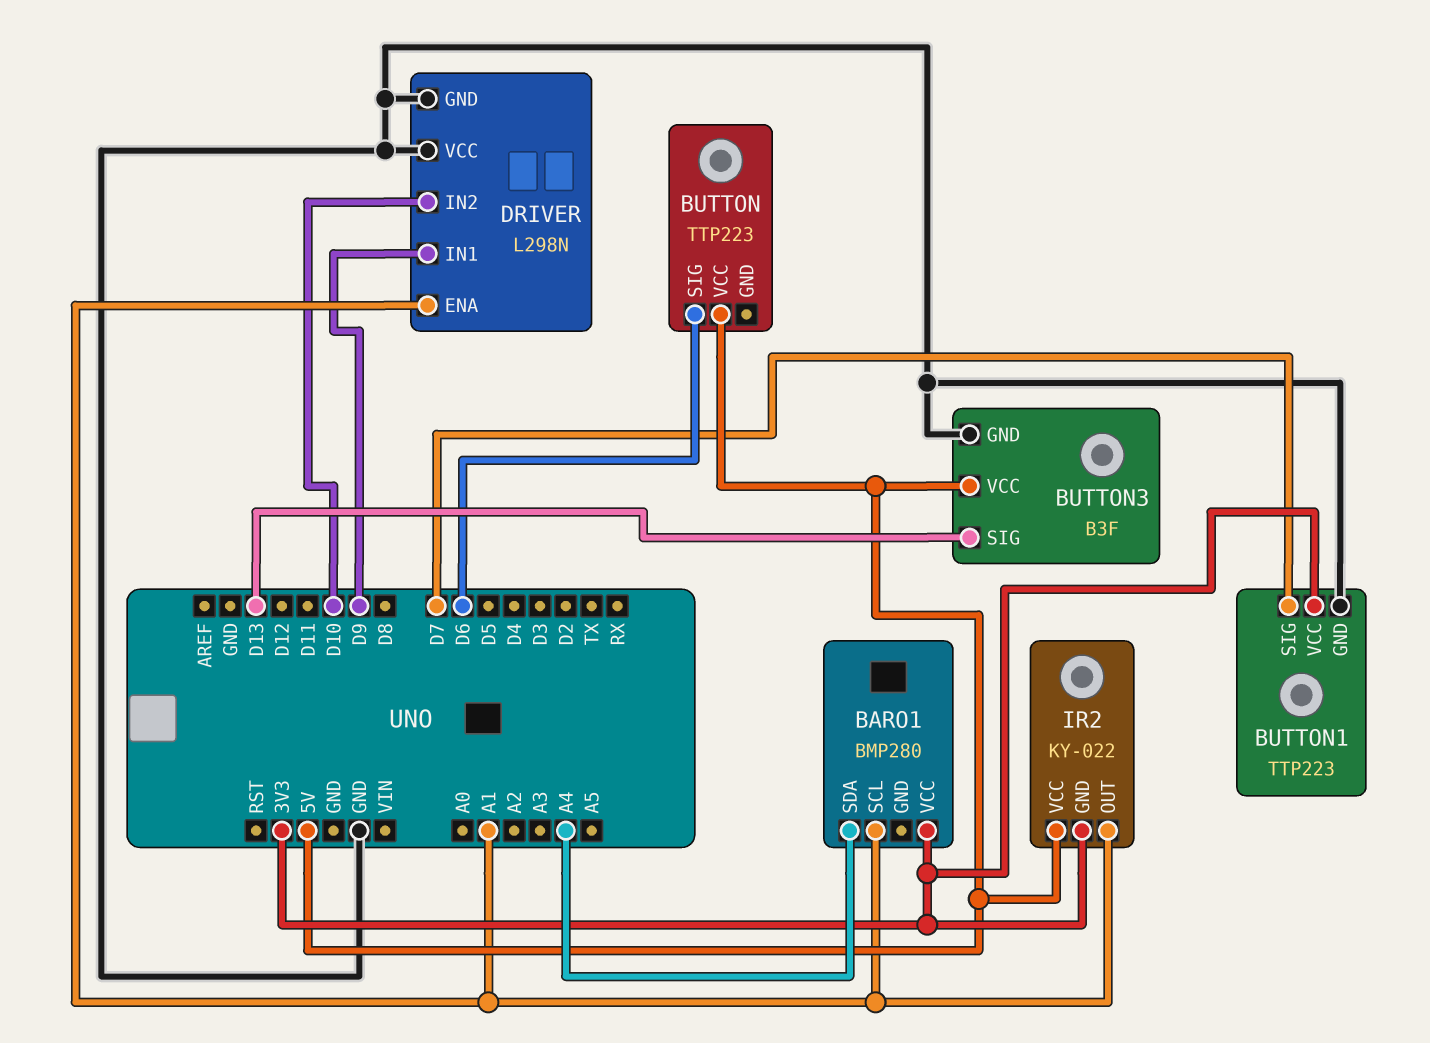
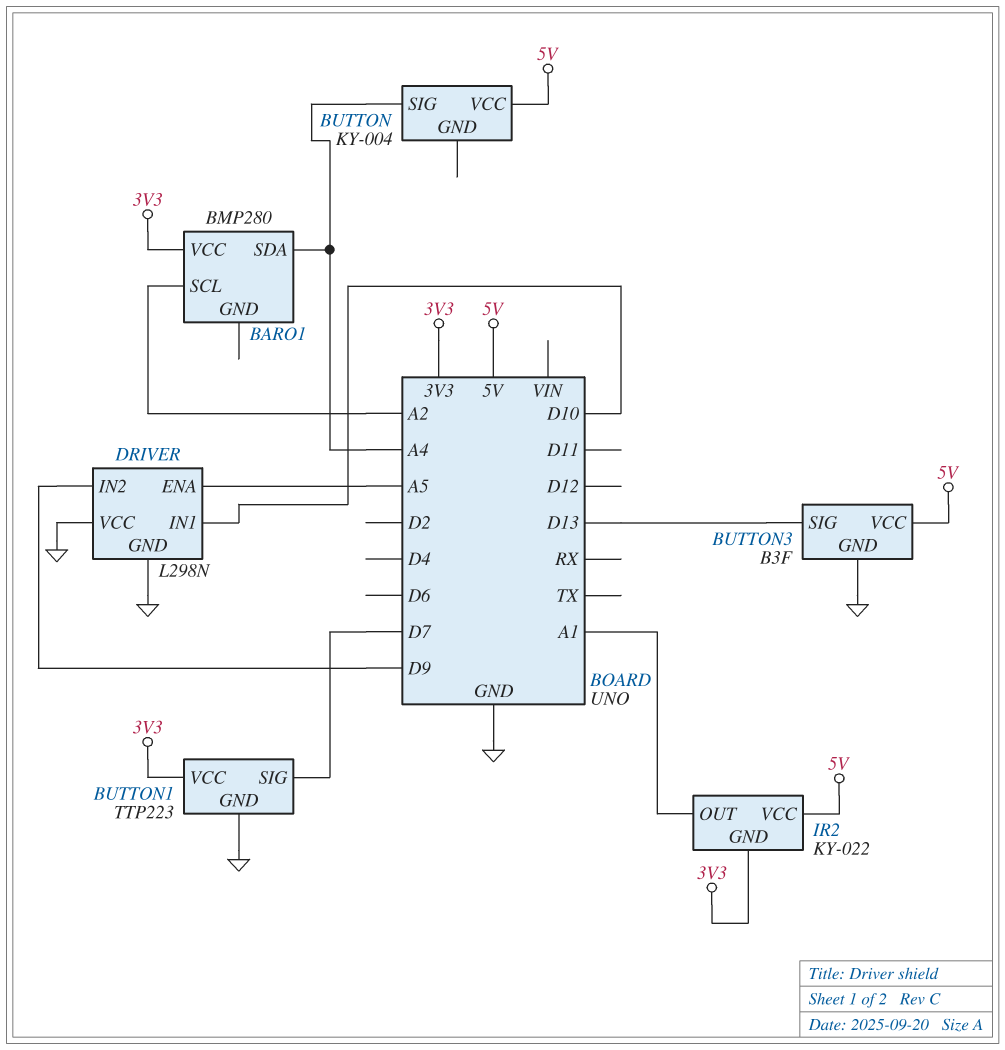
BARO1 pin SCL: A1 -> A2
BUTTON: TTP223 -> KY-004
BUTTON pin SIG: D6 -> A4
DRIVER pin ENA: A1 -> A5
DRIVER pin IN1: D9 -> D10
DRIVER pin IN2: D10 -> D9

